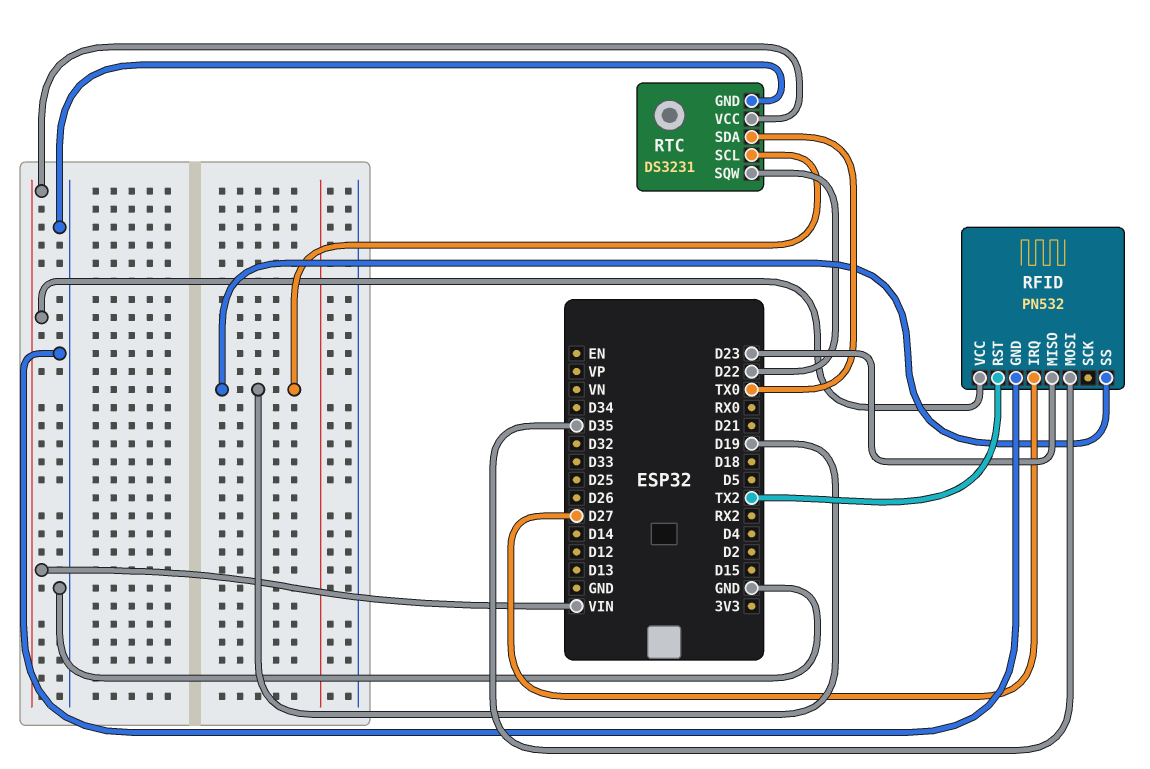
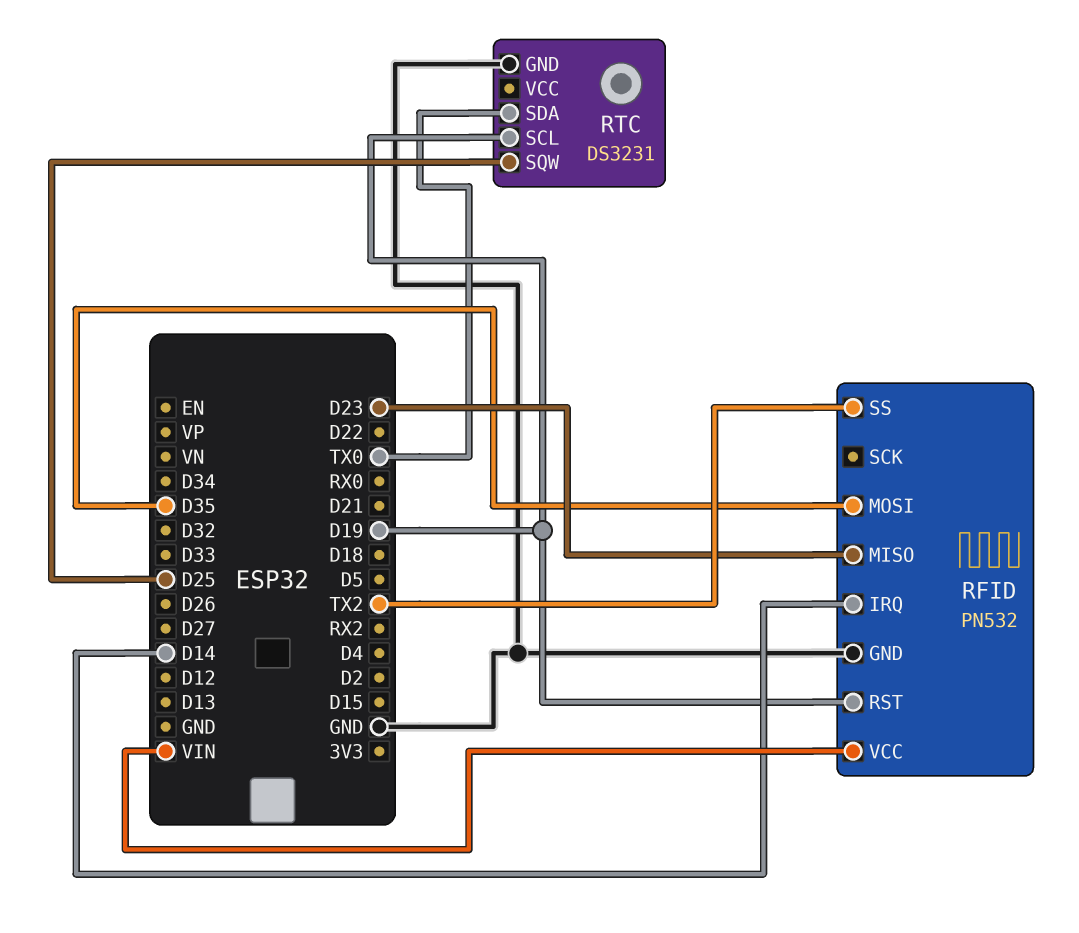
RFID pin IRQ: D27 -> D14
RFID pin RST: TX2 -> D19
RFID pin SS: D19 -> TX2
RTC pin SQW: D22 -> D25
RTC pin VCC: VIN -> none

